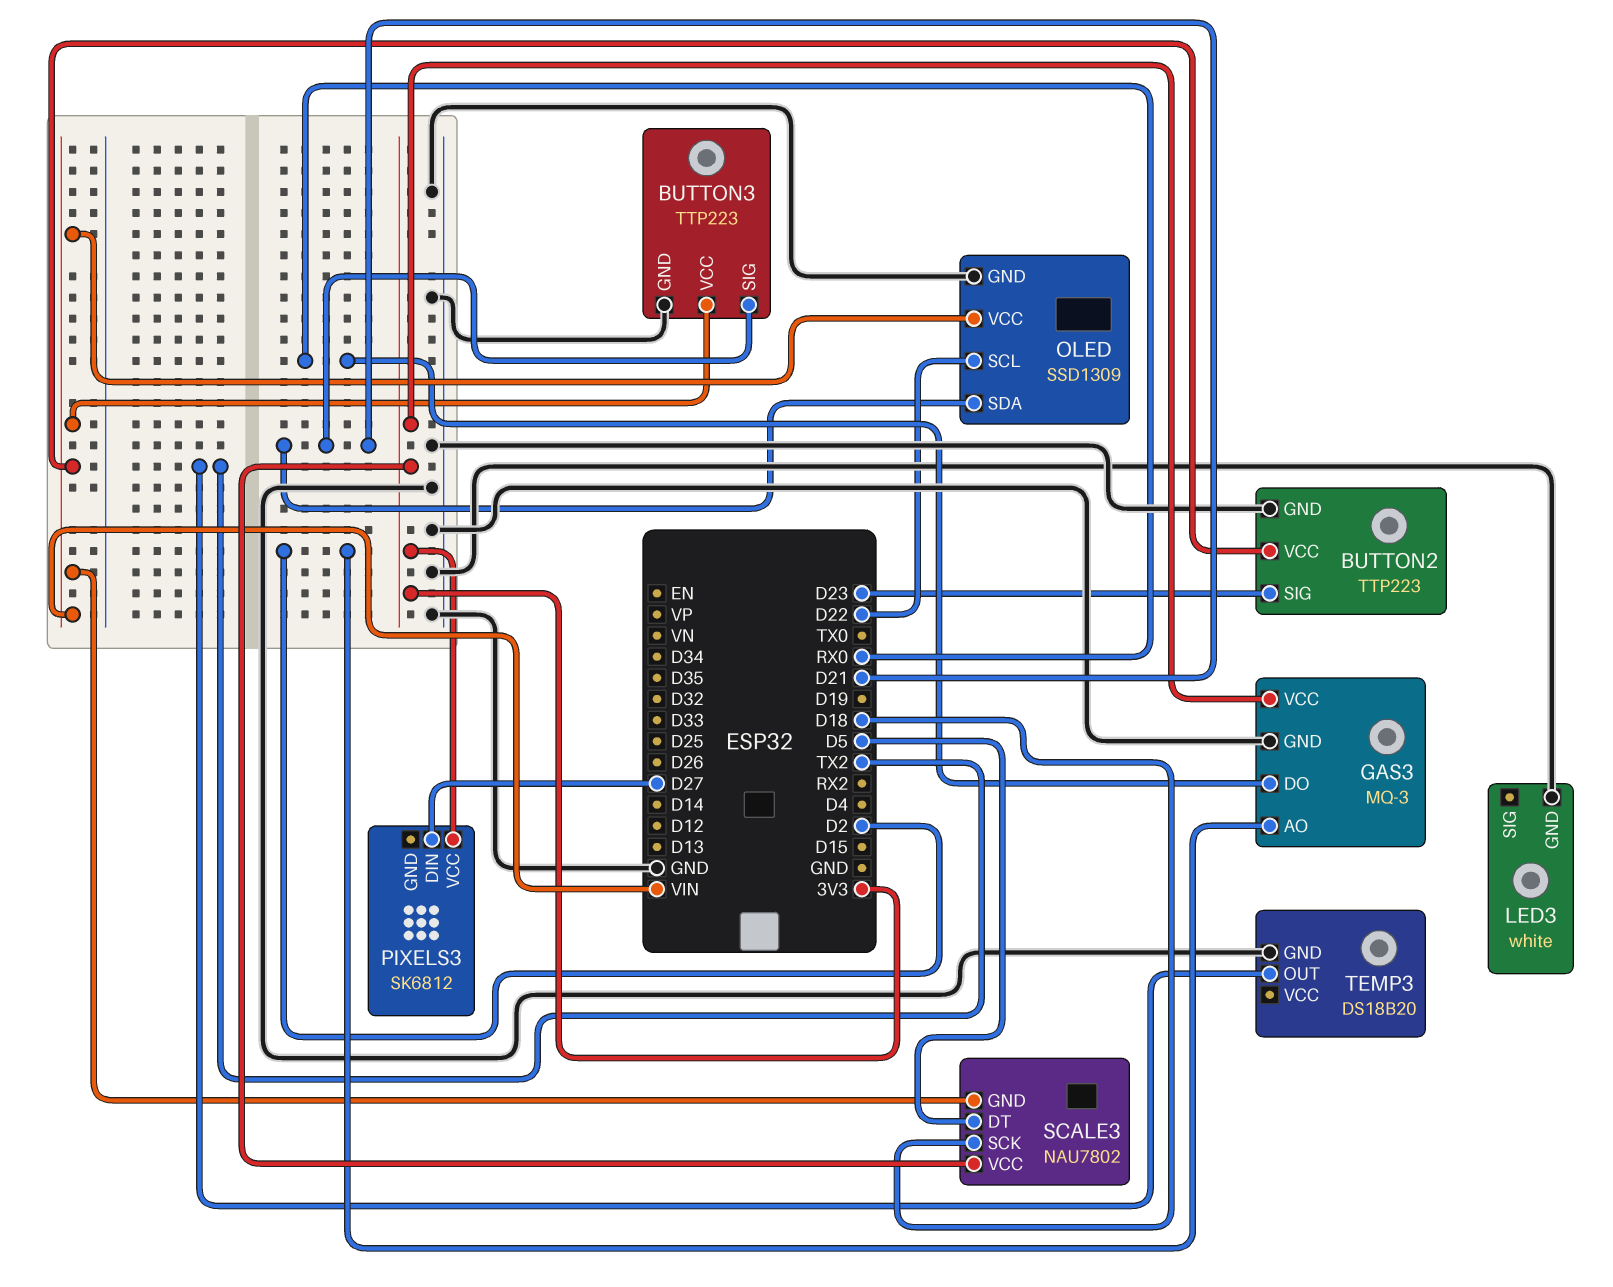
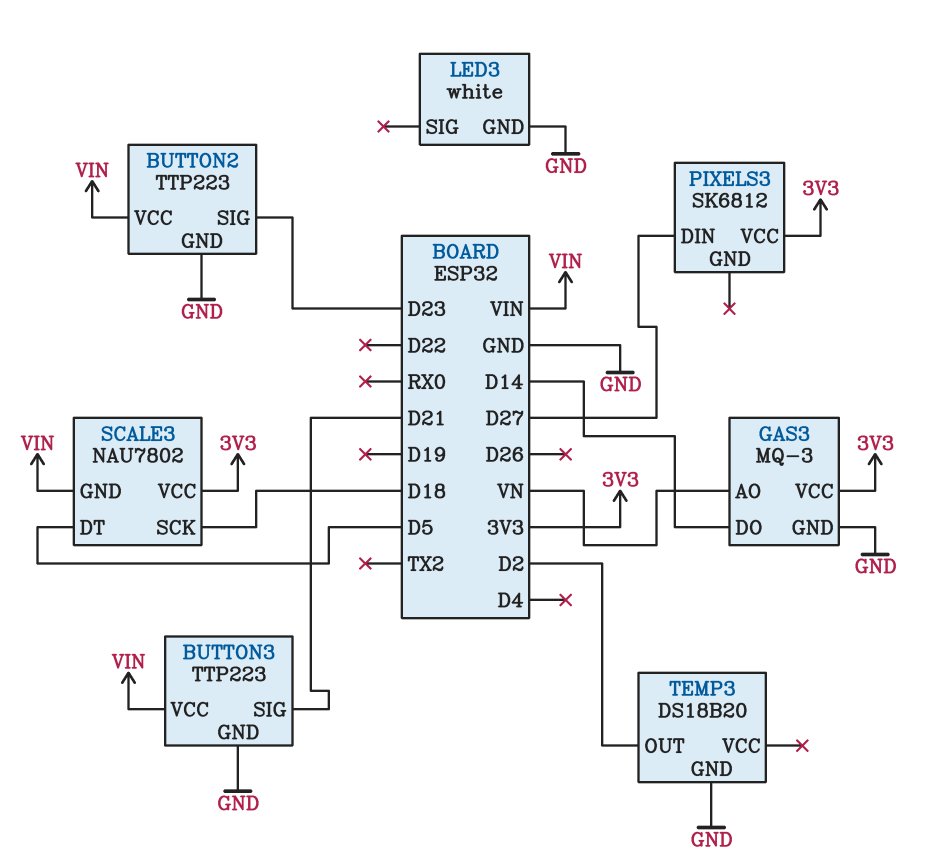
GAS3 pin AO: D2 -> VN
GAS3 pin DO: RX0 -> D14
OLED: SSD1309 -> none
OLED pin GND: GND -> none
OLED pin SCL: D22 -> none
OLED pin SDA: D21 -> none
OLED pin VCC: VIN -> none
TEMP3 pin OUT: TX2 -> D2

